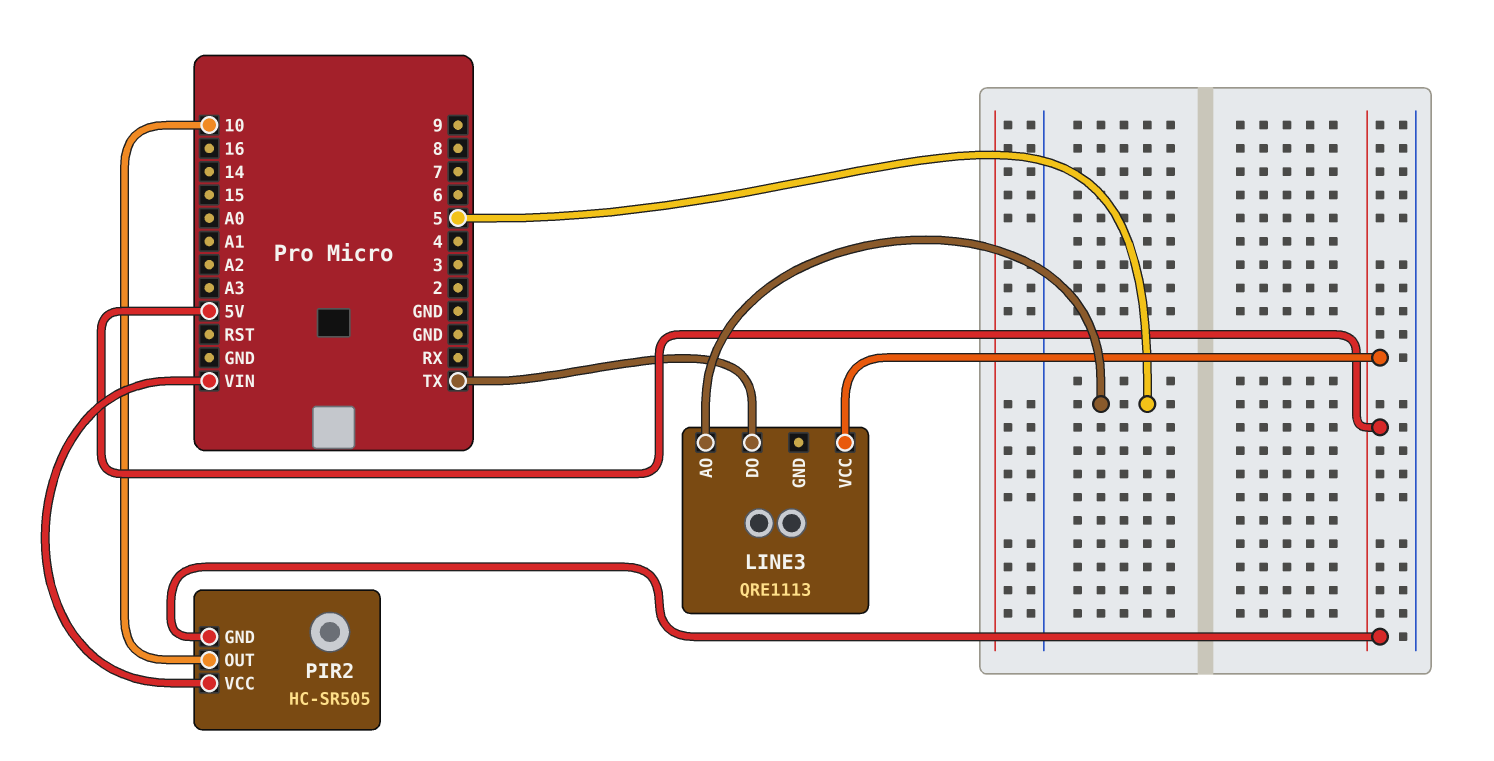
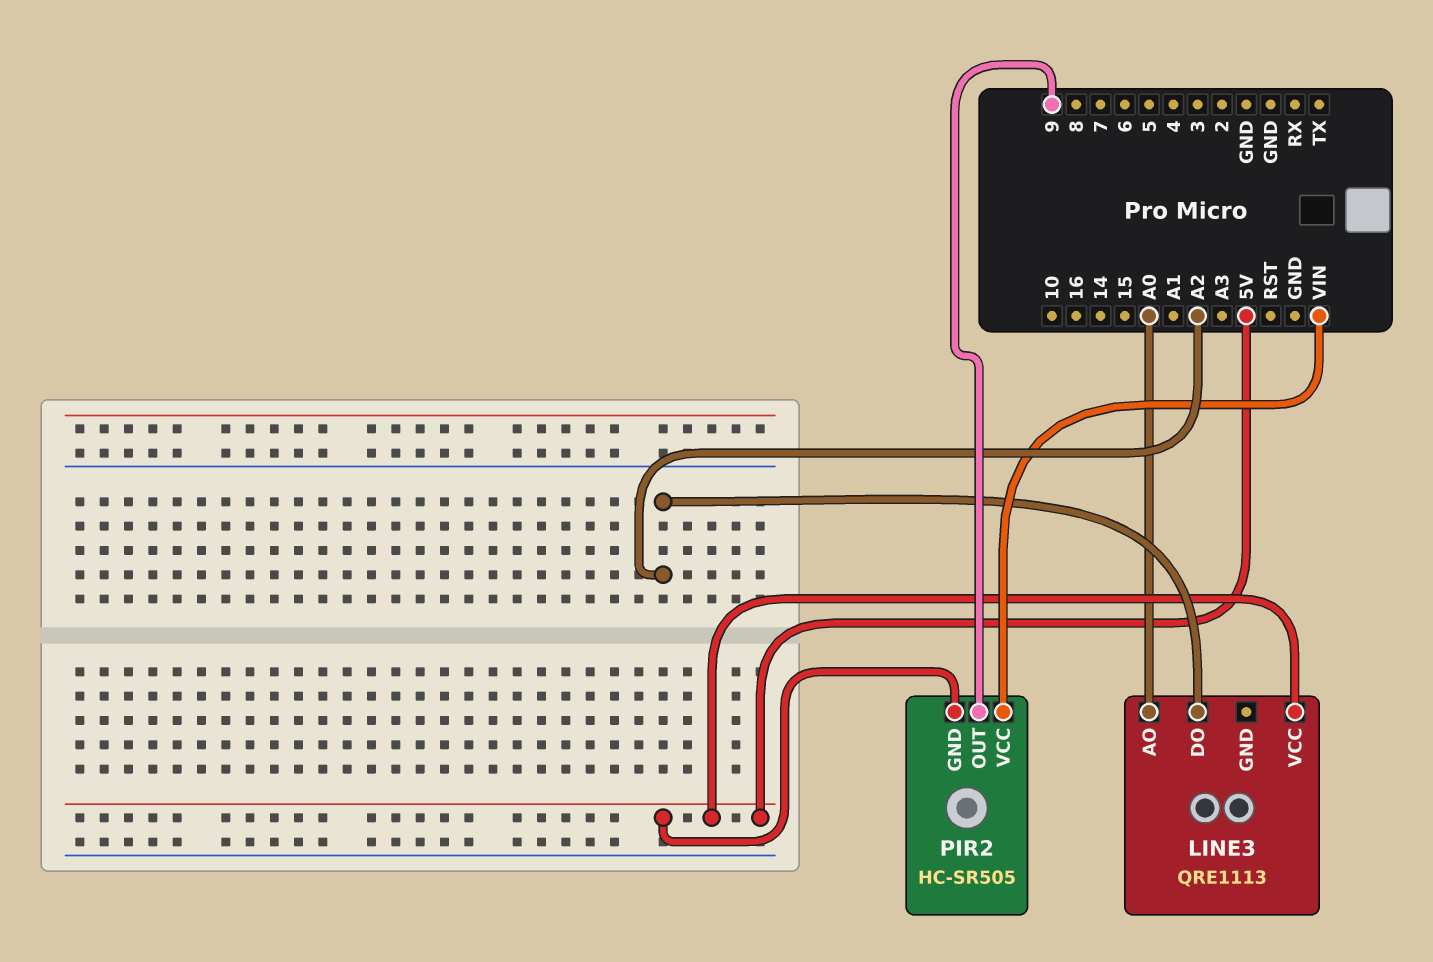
LINE3 pin AO: 5 -> A0
LINE3 pin DO: TX -> A2
PIR2 pin OUT: 10 -> 9

